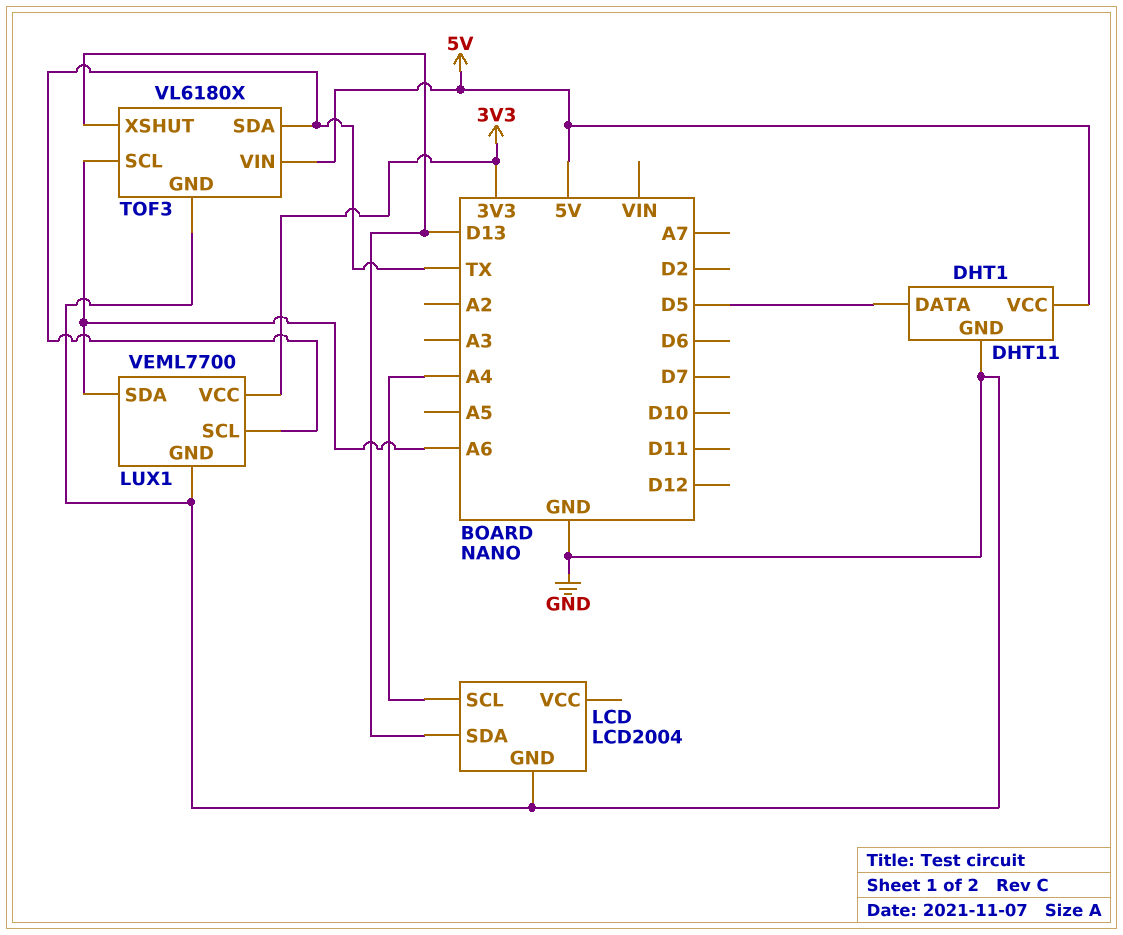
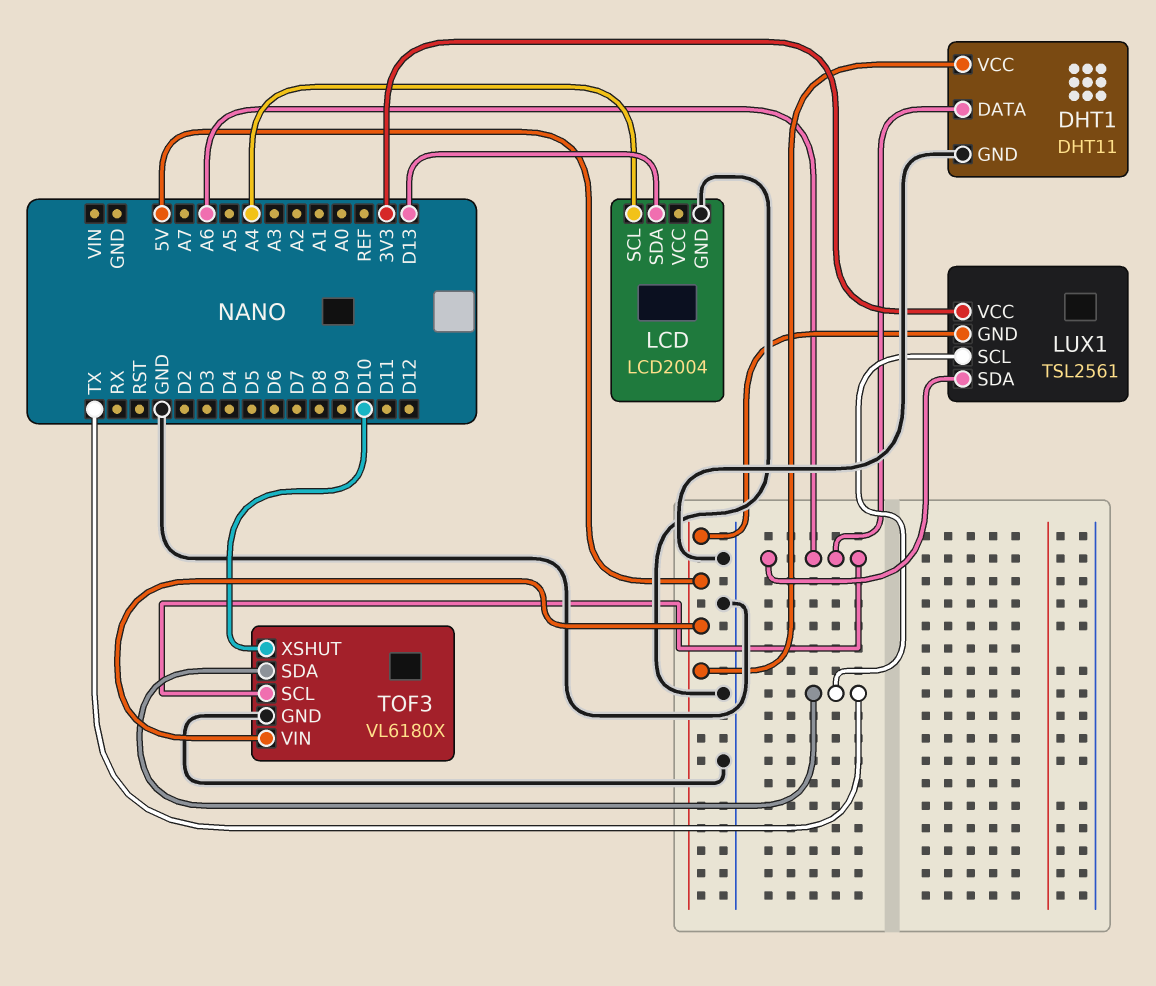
DHT1 pin DATA: D5 -> A6
LUX1: VEML7700 -> TSL2561
LUX1 pin GND: GND -> 5V
TOF3 pin XSHUT: D13 -> D10

